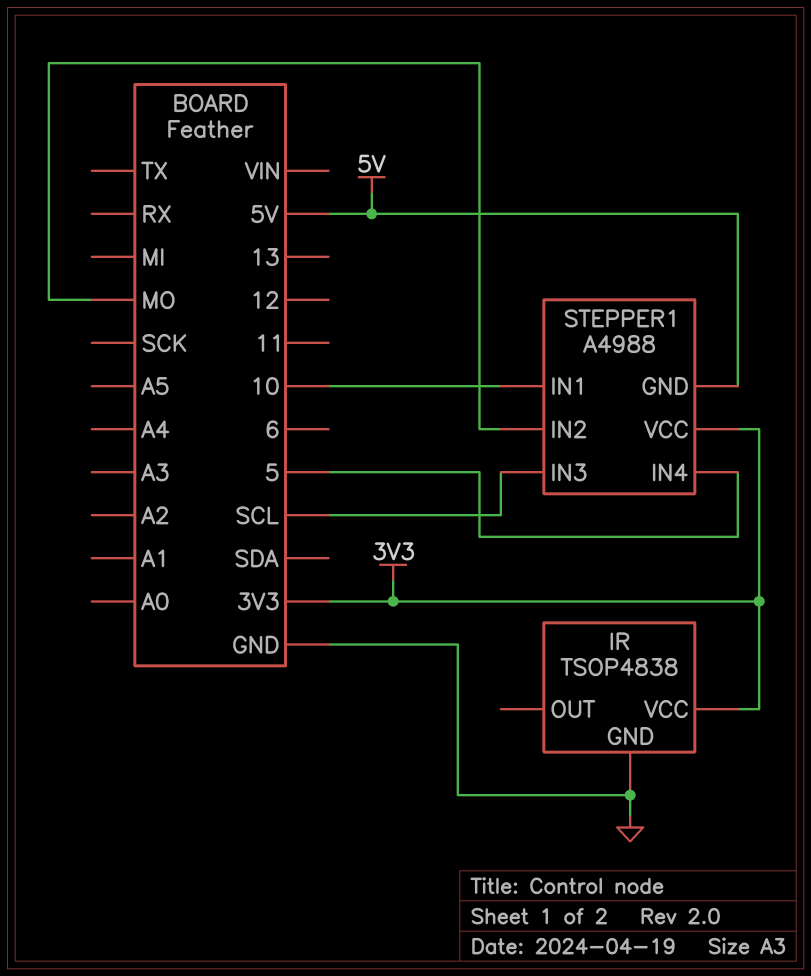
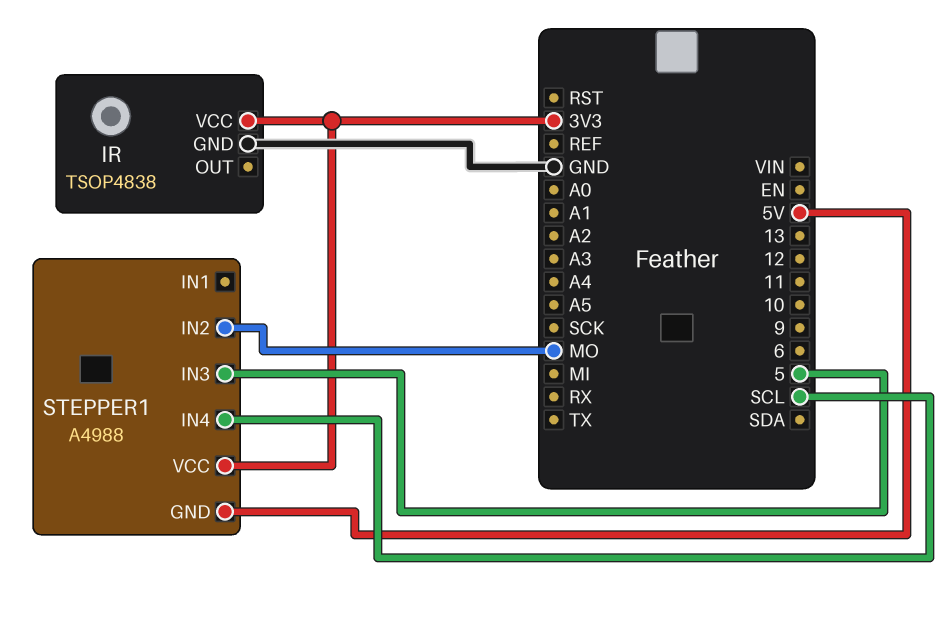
STEPPER1 pin IN1: 10 -> none
STEPPER1 pin IN3: SCL -> 5
STEPPER1 pin IN4: 5 -> SCL

